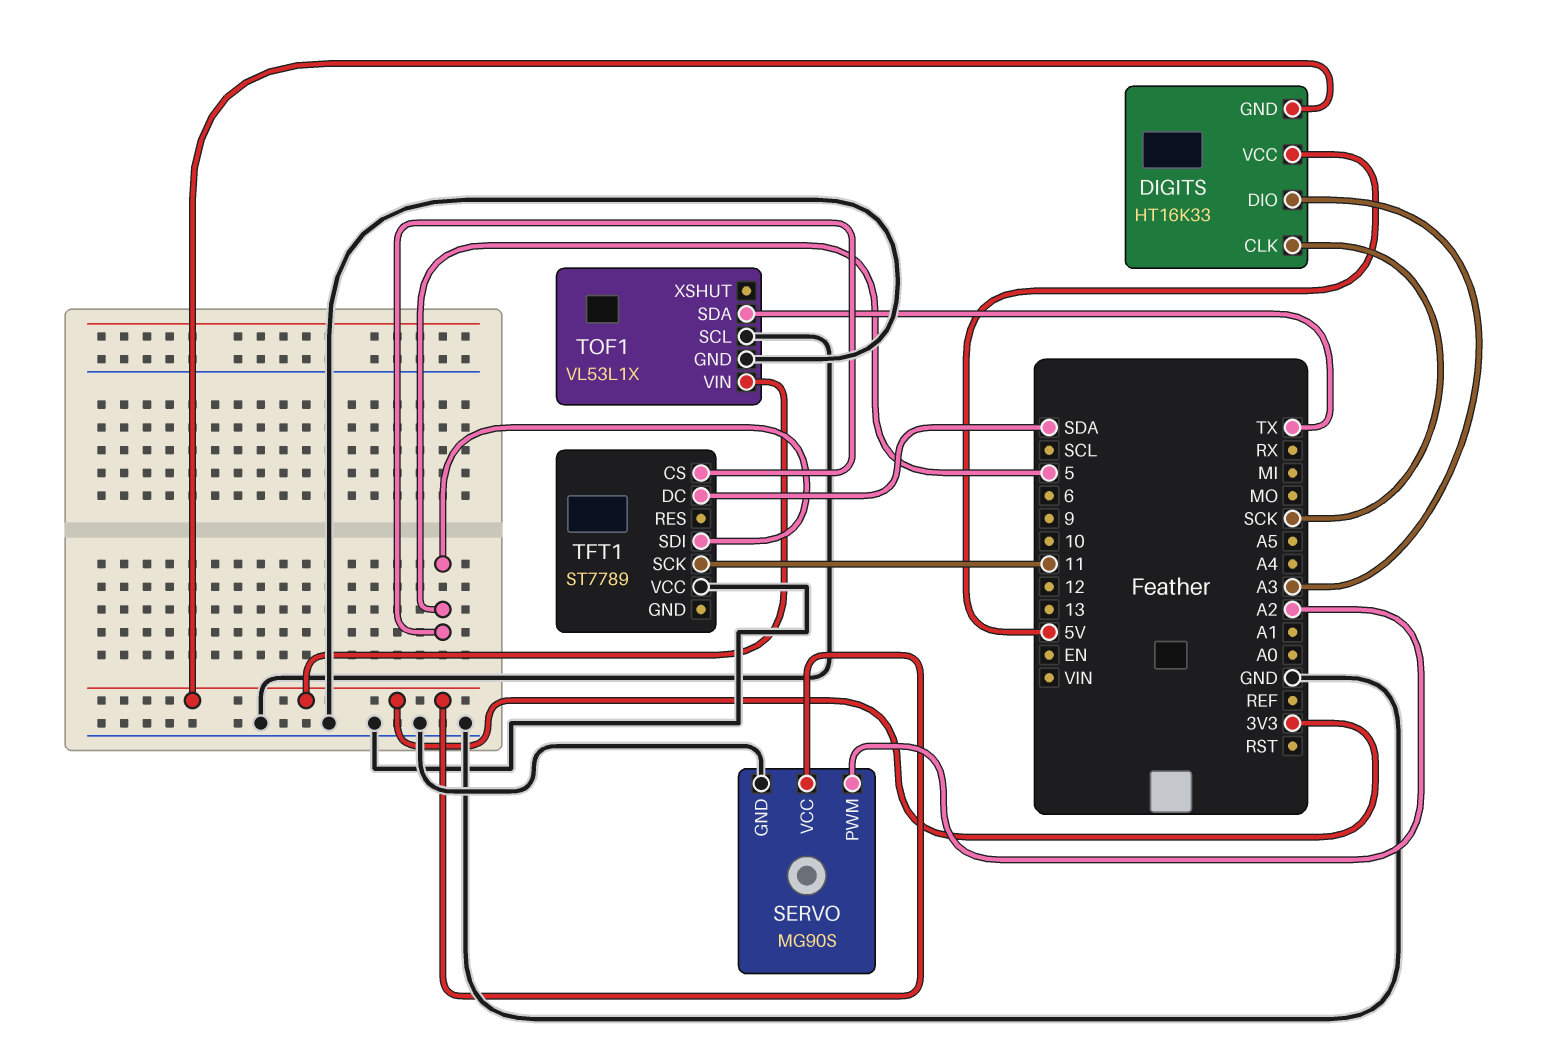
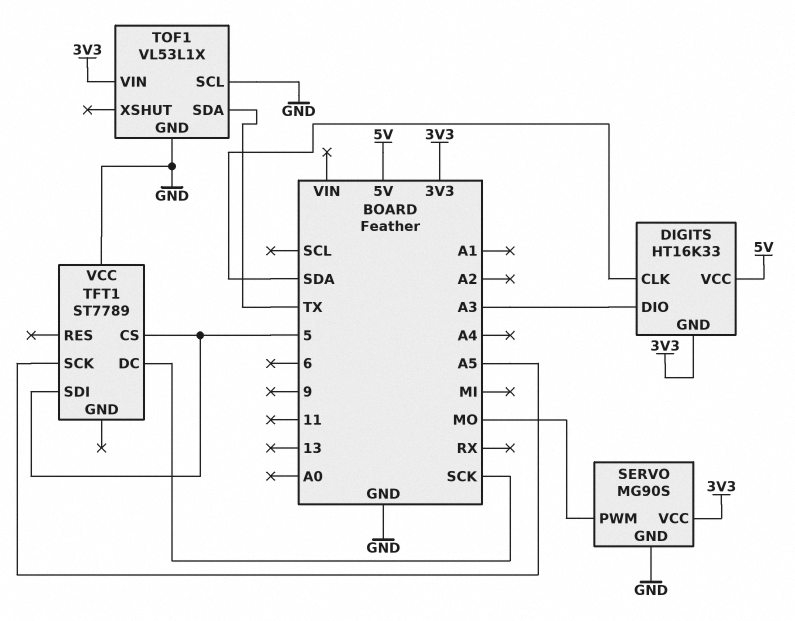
DIGITS pin CLK: SCK -> SDA
SERVO pin PWM: A2 -> MO
TFT1 pin DC: SDA -> SCK
TFT1 pin SCK: 11 -> A5

